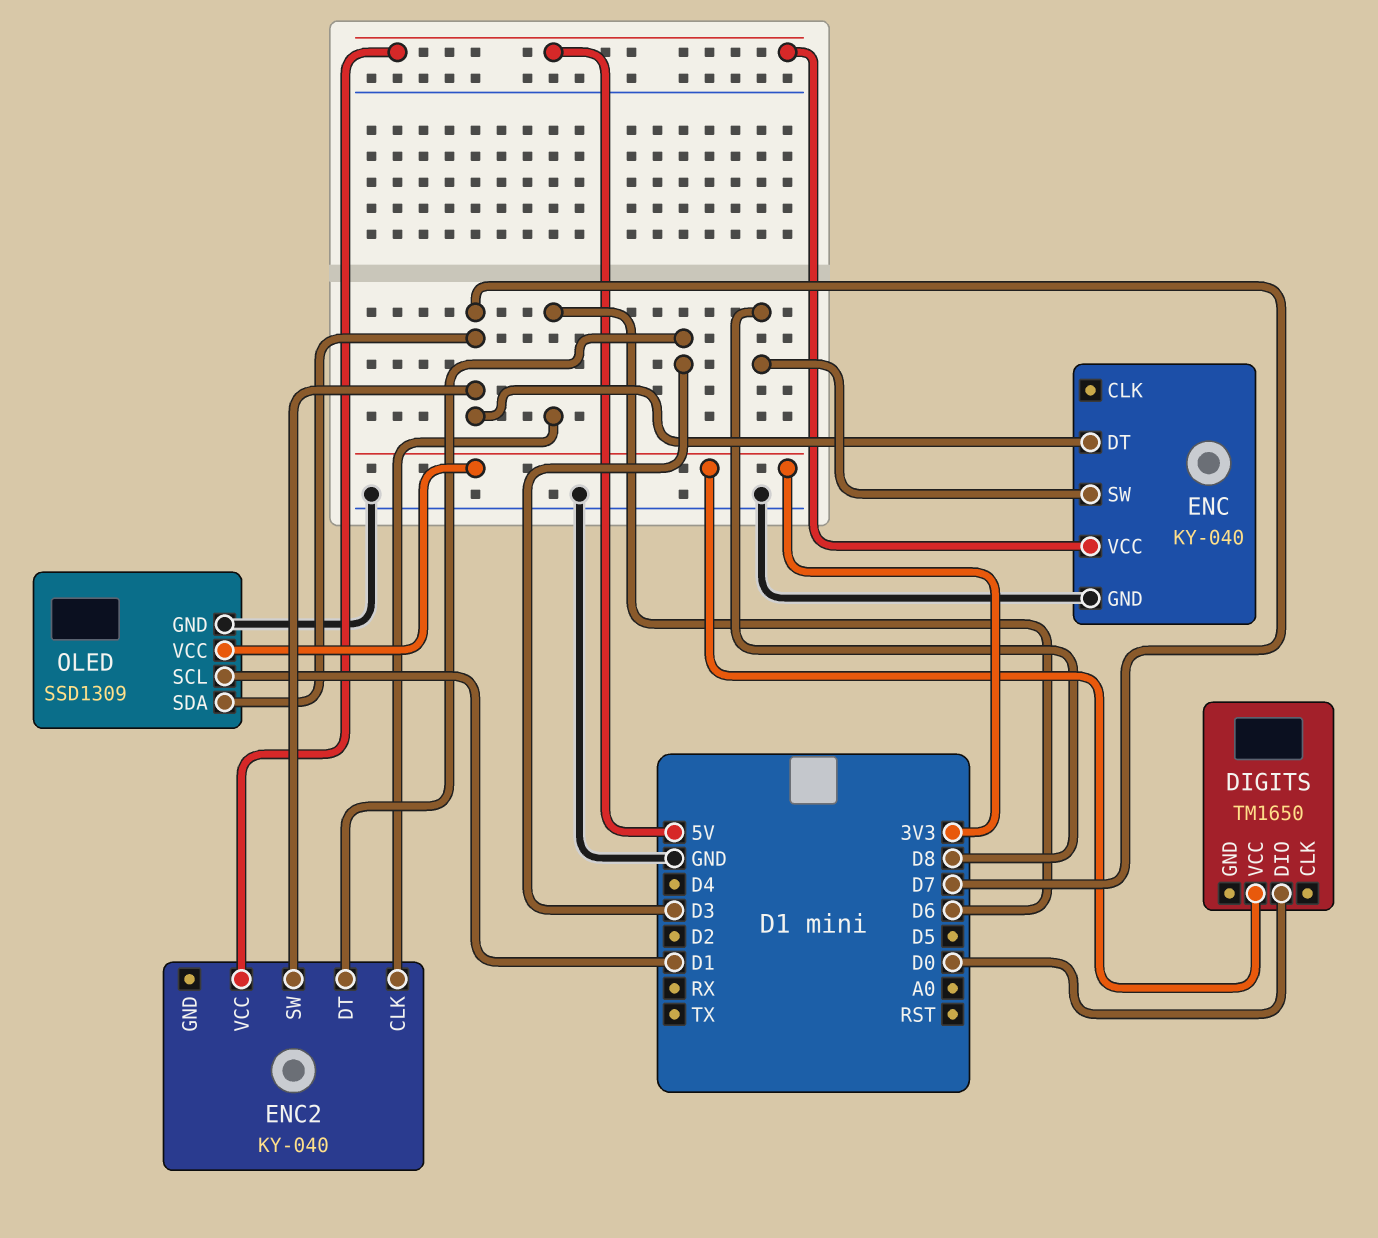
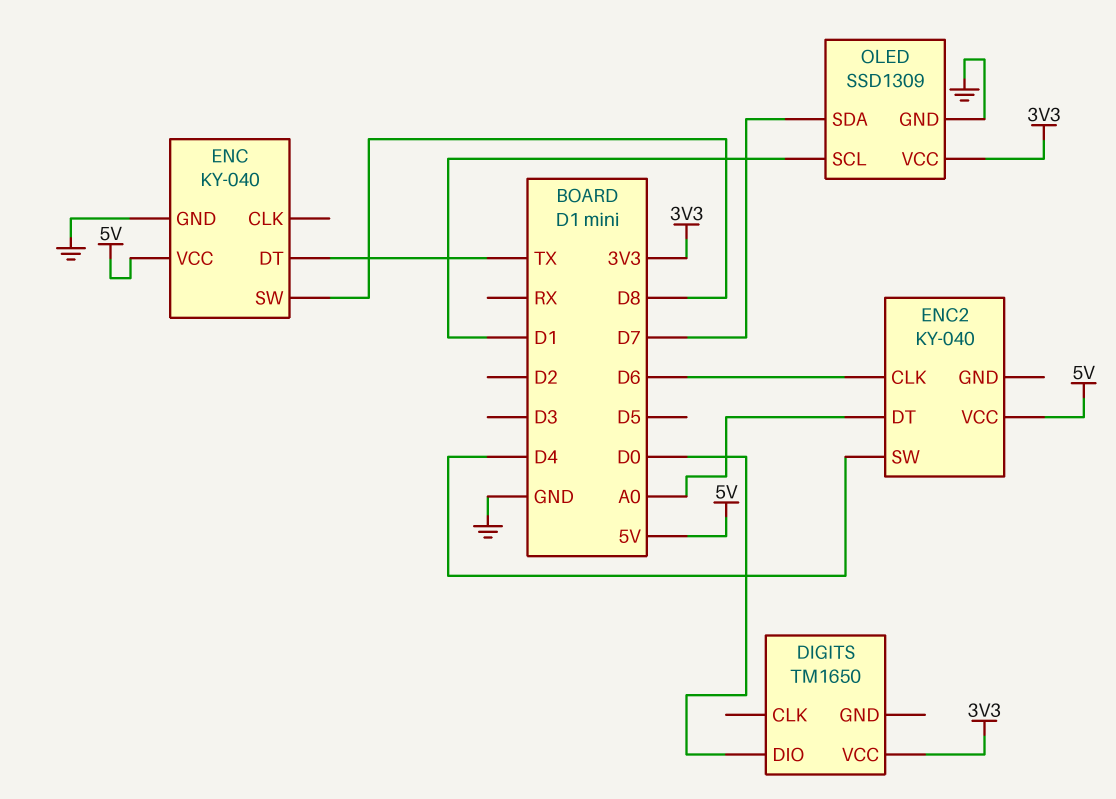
ENC pin DT: D7 -> TX
ENC2 pin DT: D3 -> A0
ENC2 pin SW: D7 -> D4

